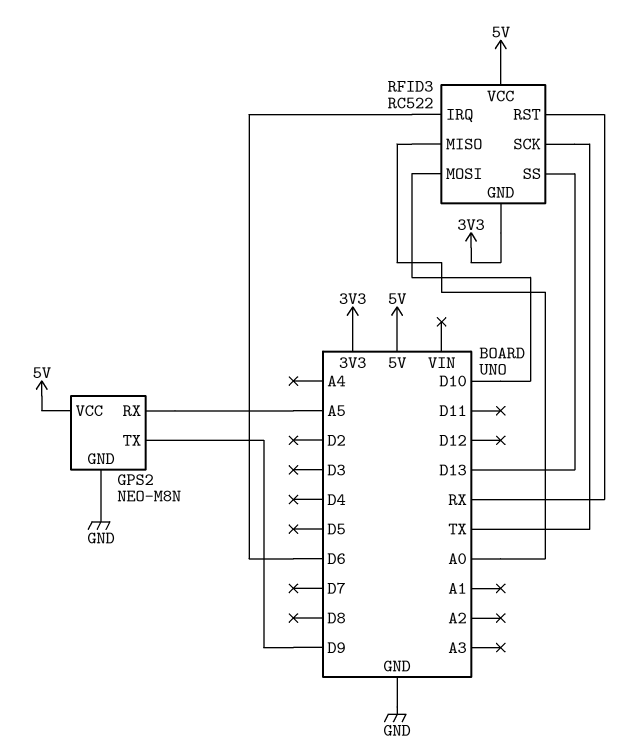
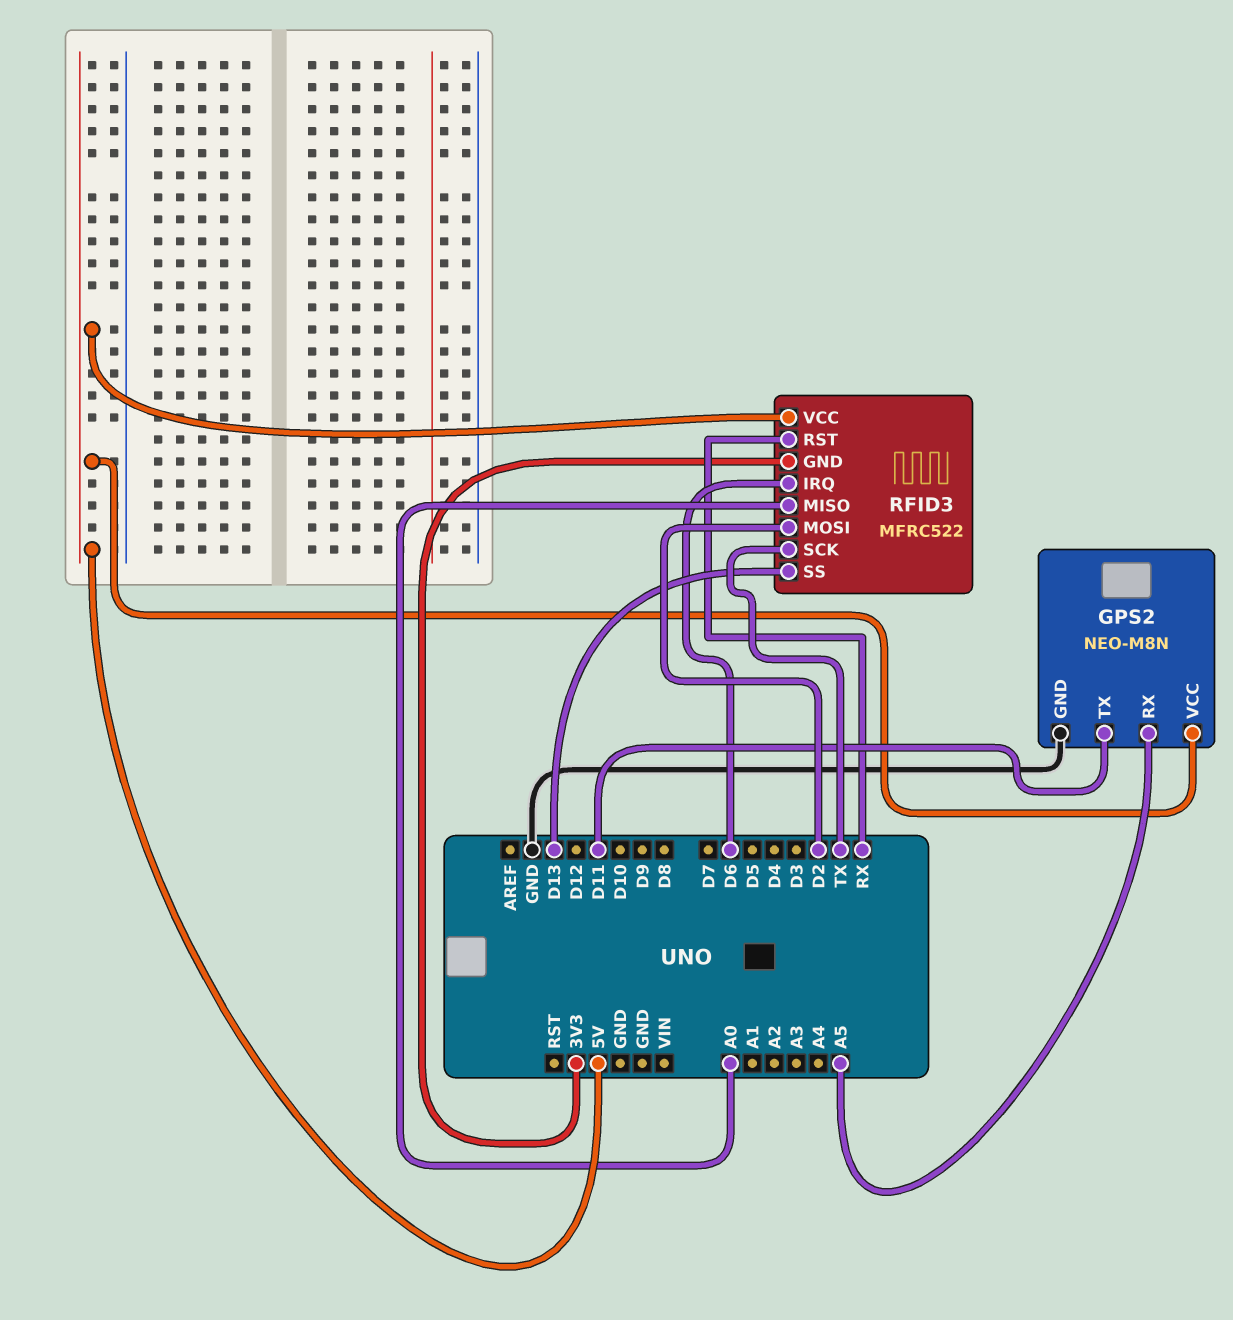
GPS2 pin TX: D9 -> D11
RFID3: RC522 -> MFRC522
RFID3 pin MOSI: D10 -> D2

